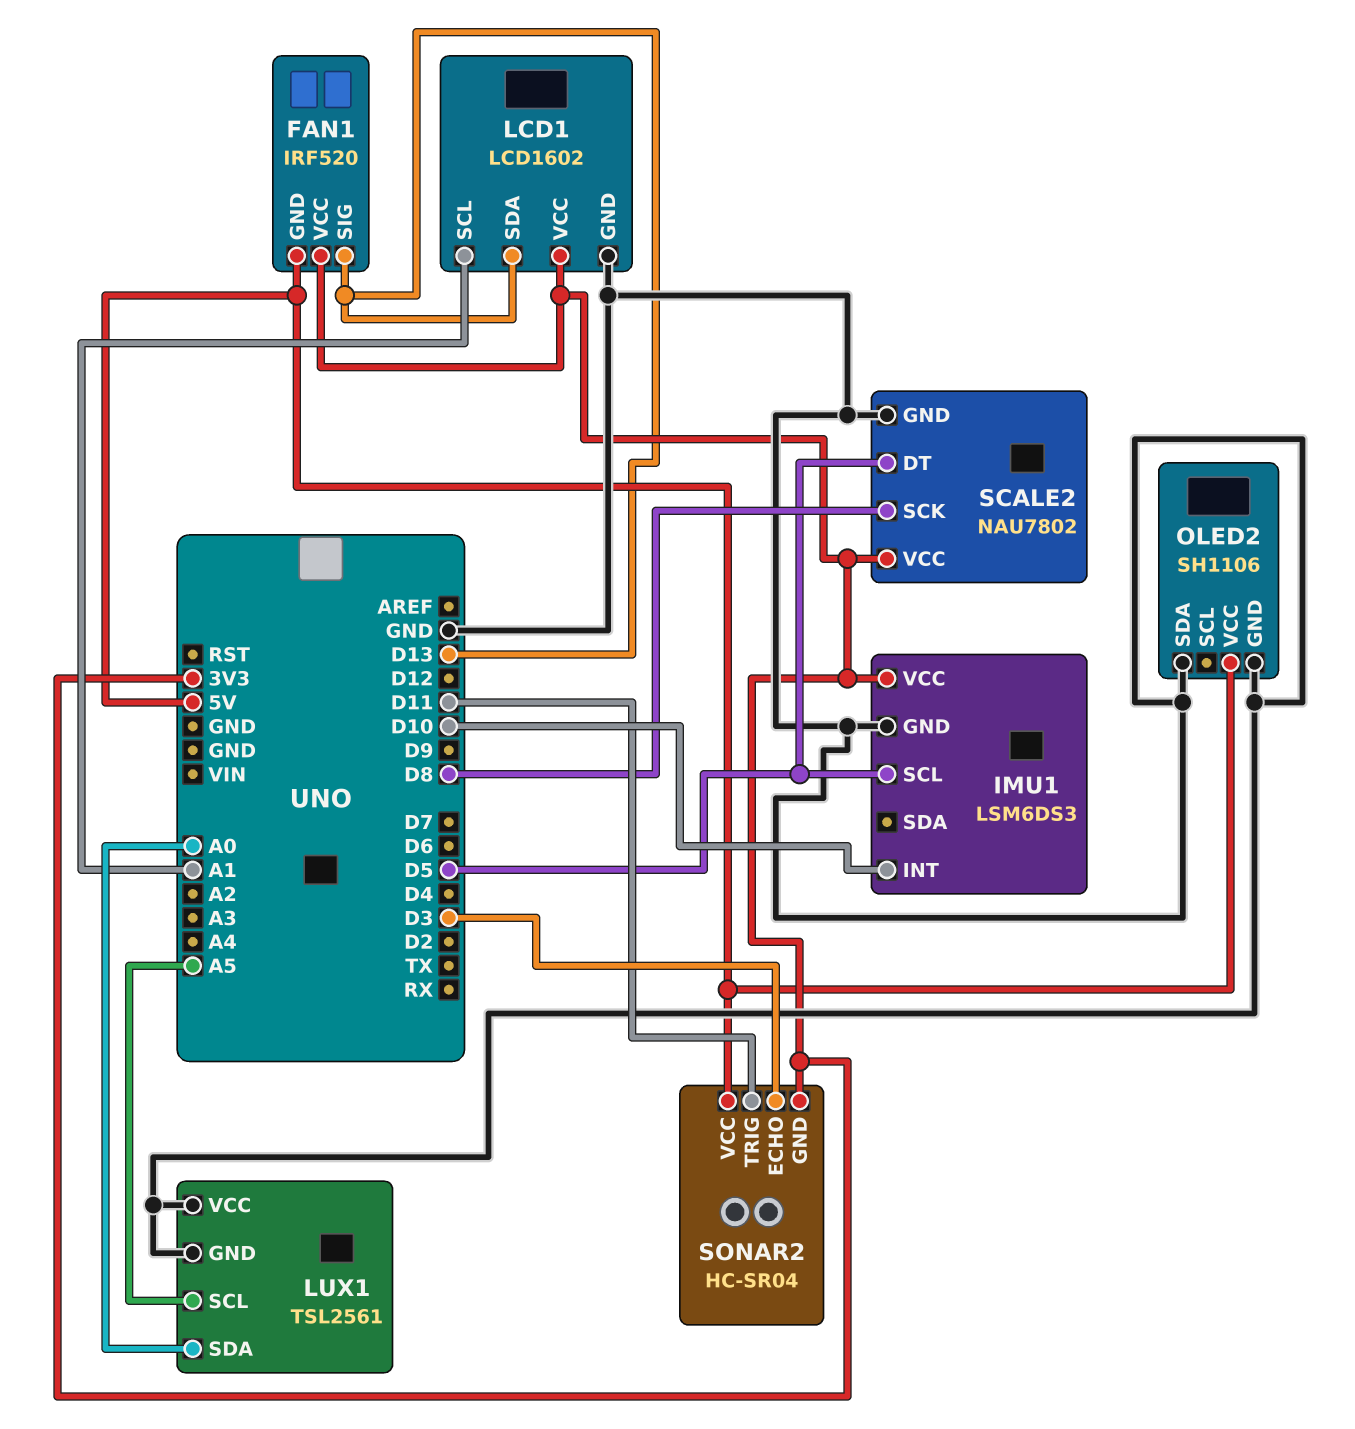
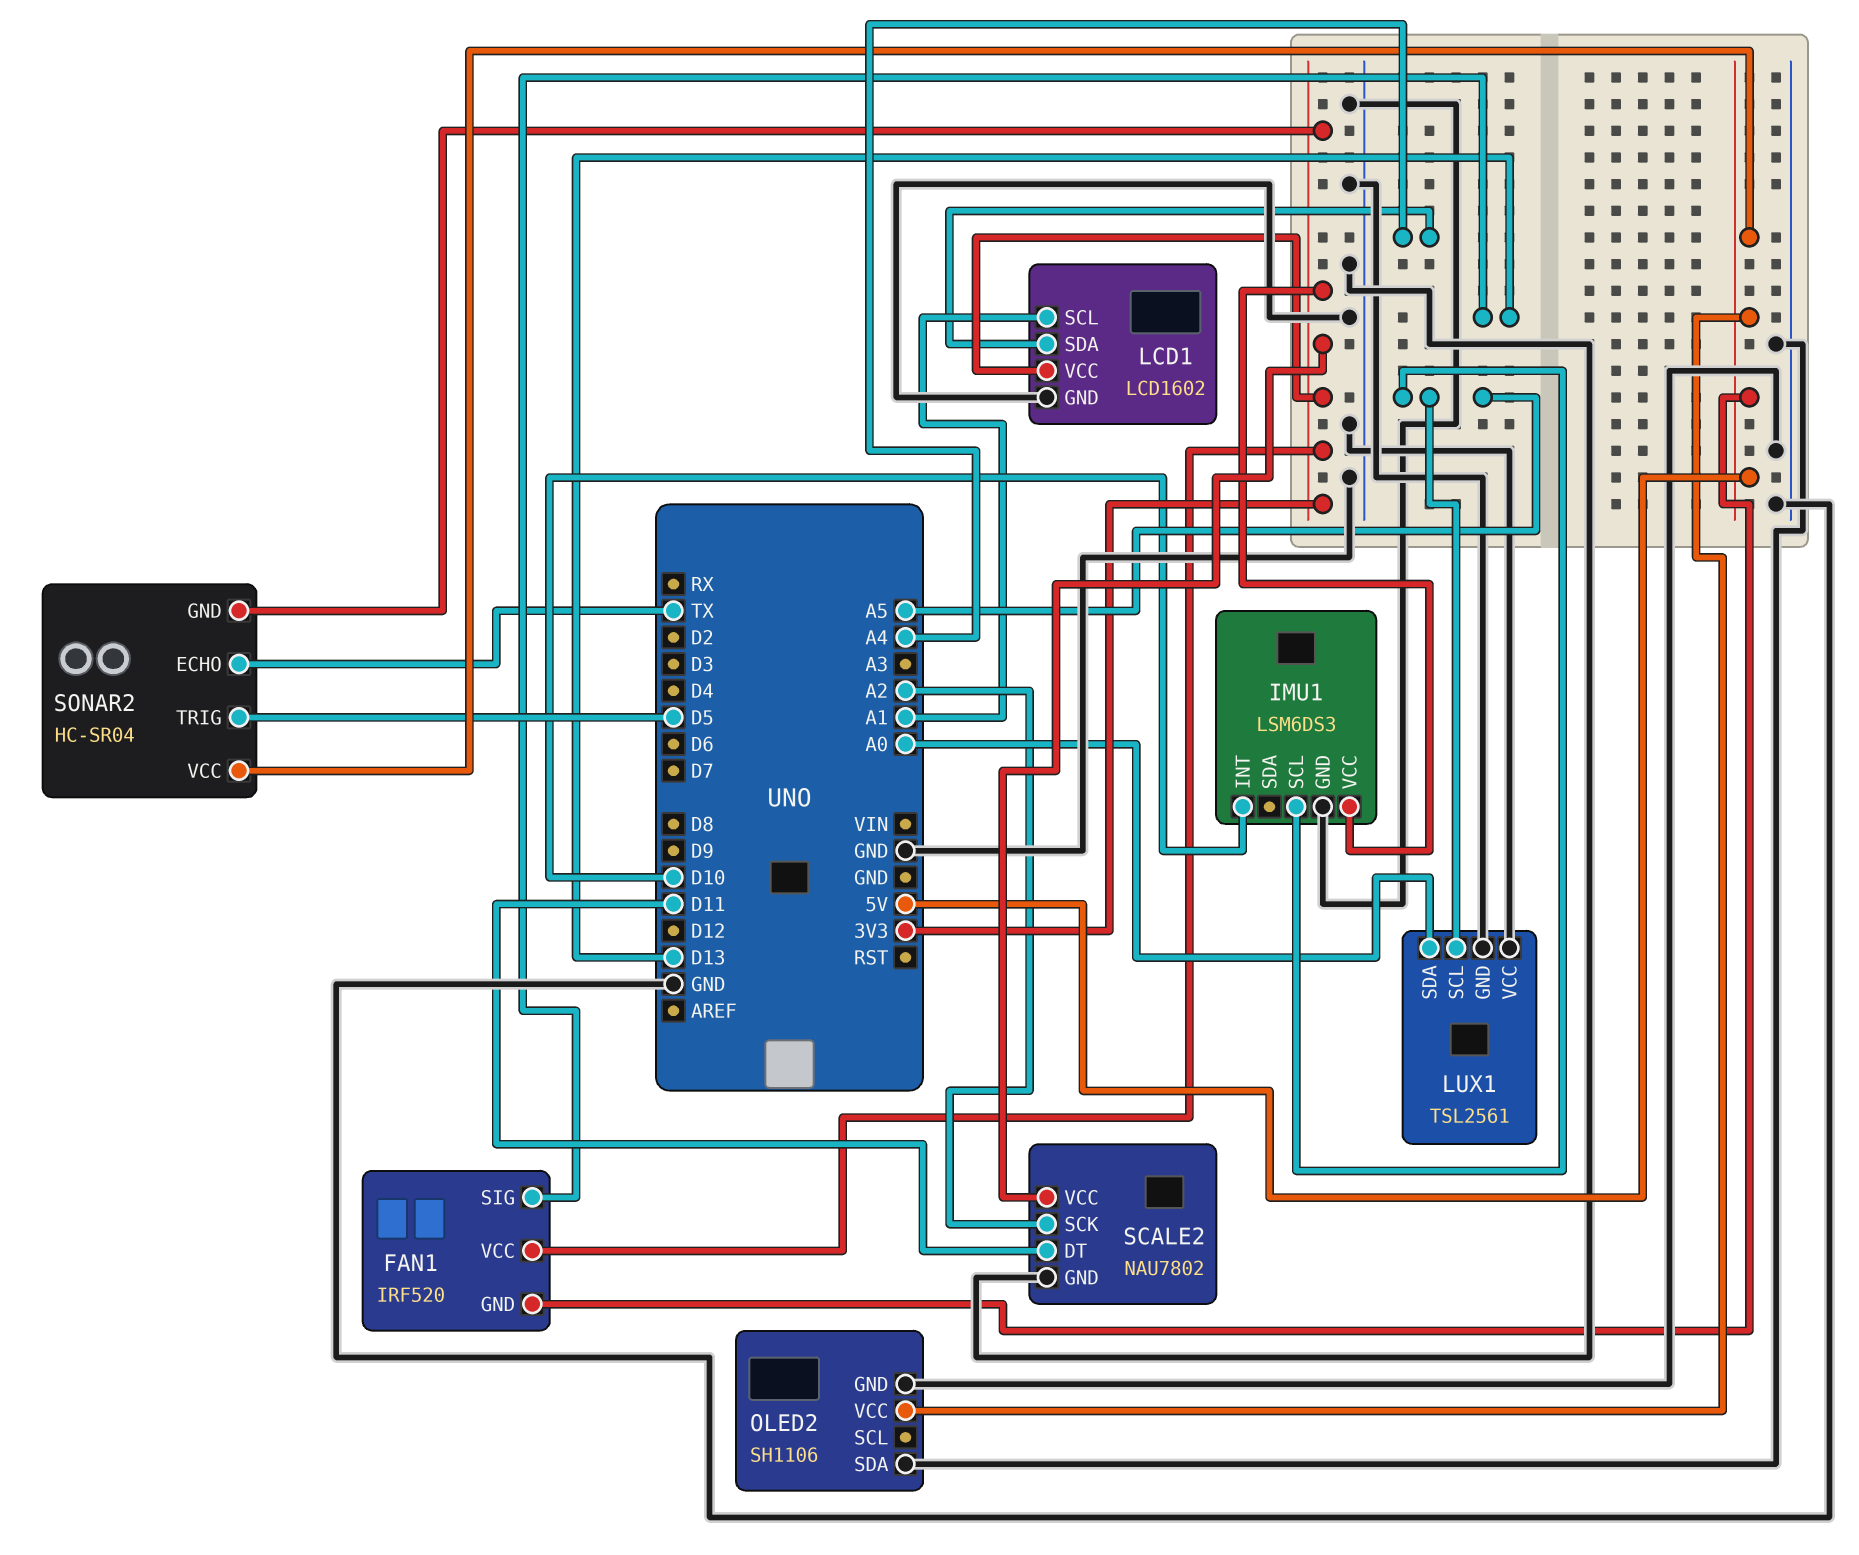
IMU1 pin SCL: D5 -> A5
LCD1 pin SDA: D13 -> A4
SCALE2 pin DT: D5 -> D11
SCALE2 pin SCK: D8 -> A2
SONAR2 pin ECHO: D3 -> TX
SONAR2 pin TRIG: D11 -> D5

